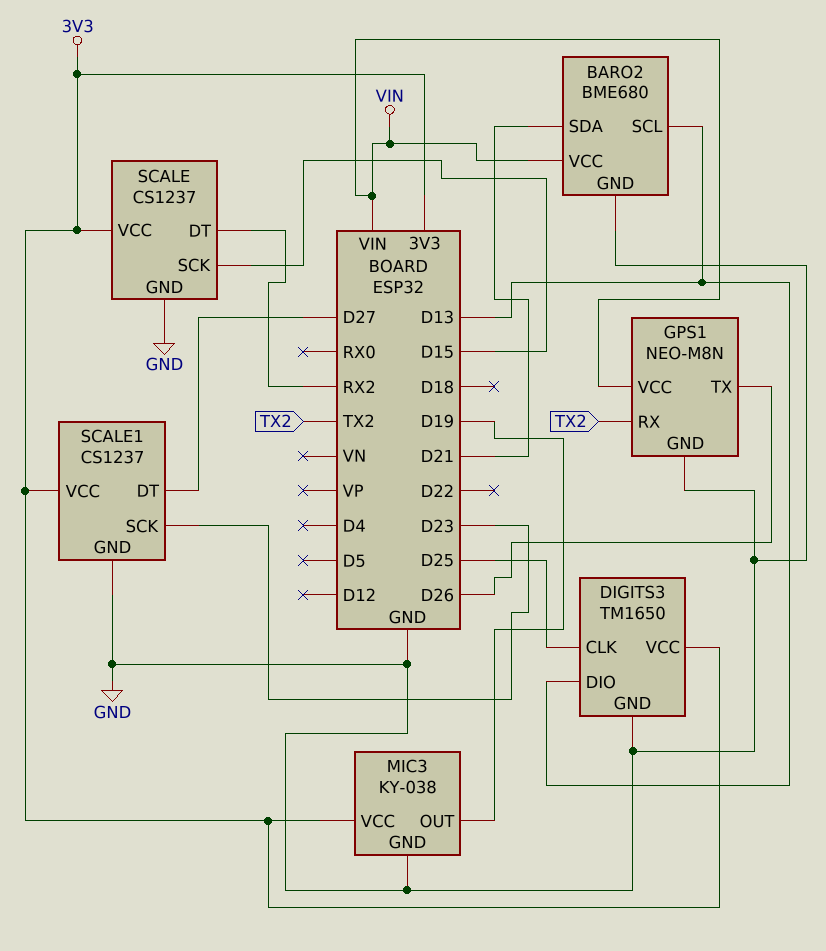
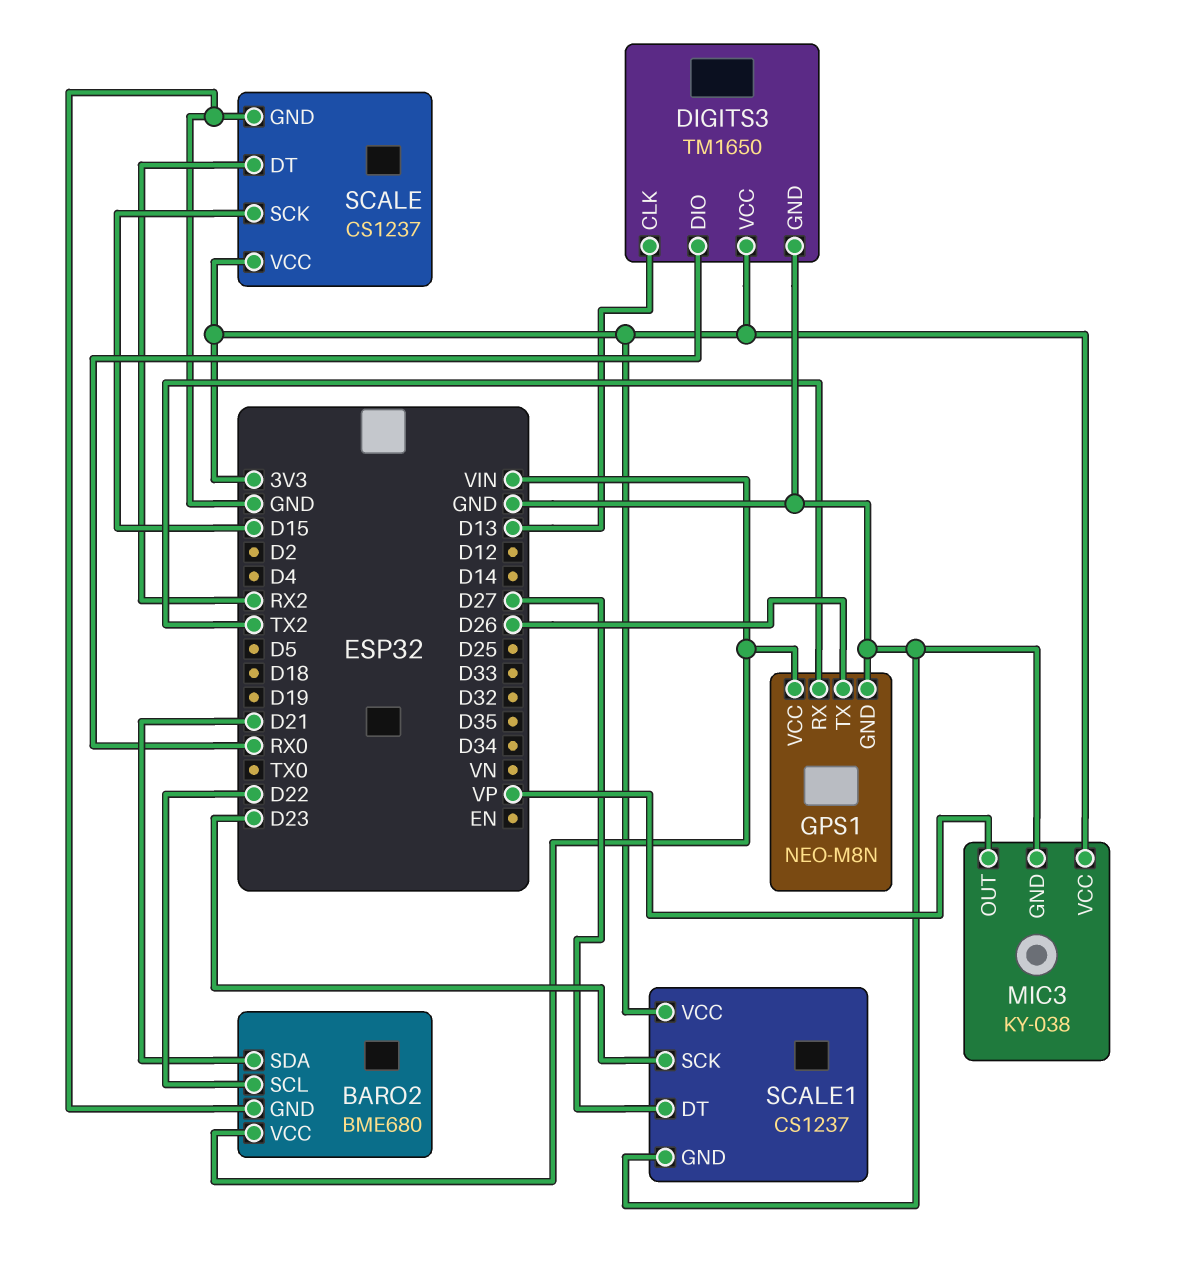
BARO2 pin SCL: D13 -> D22
DIGITS3 pin CLK: D25 -> D13
DIGITS3 pin DIO: D13 -> RX0
MIC3 pin OUT: D19 -> VP

